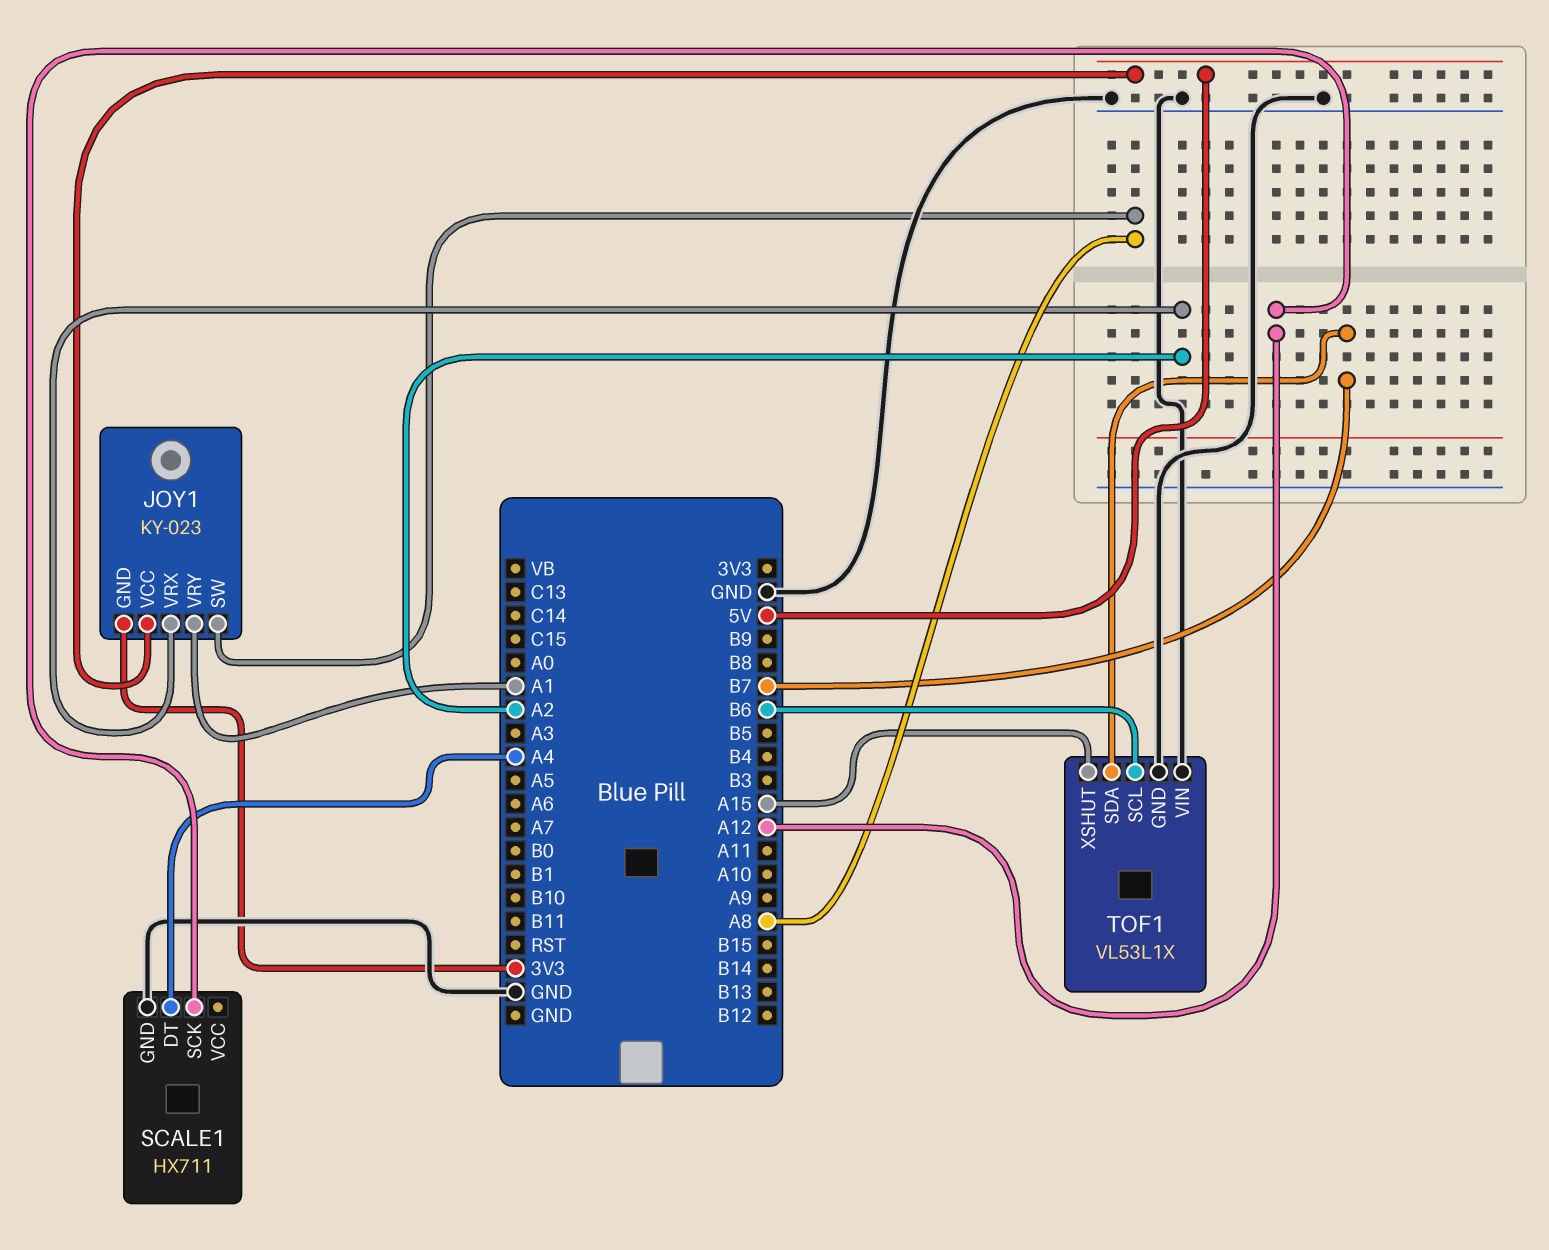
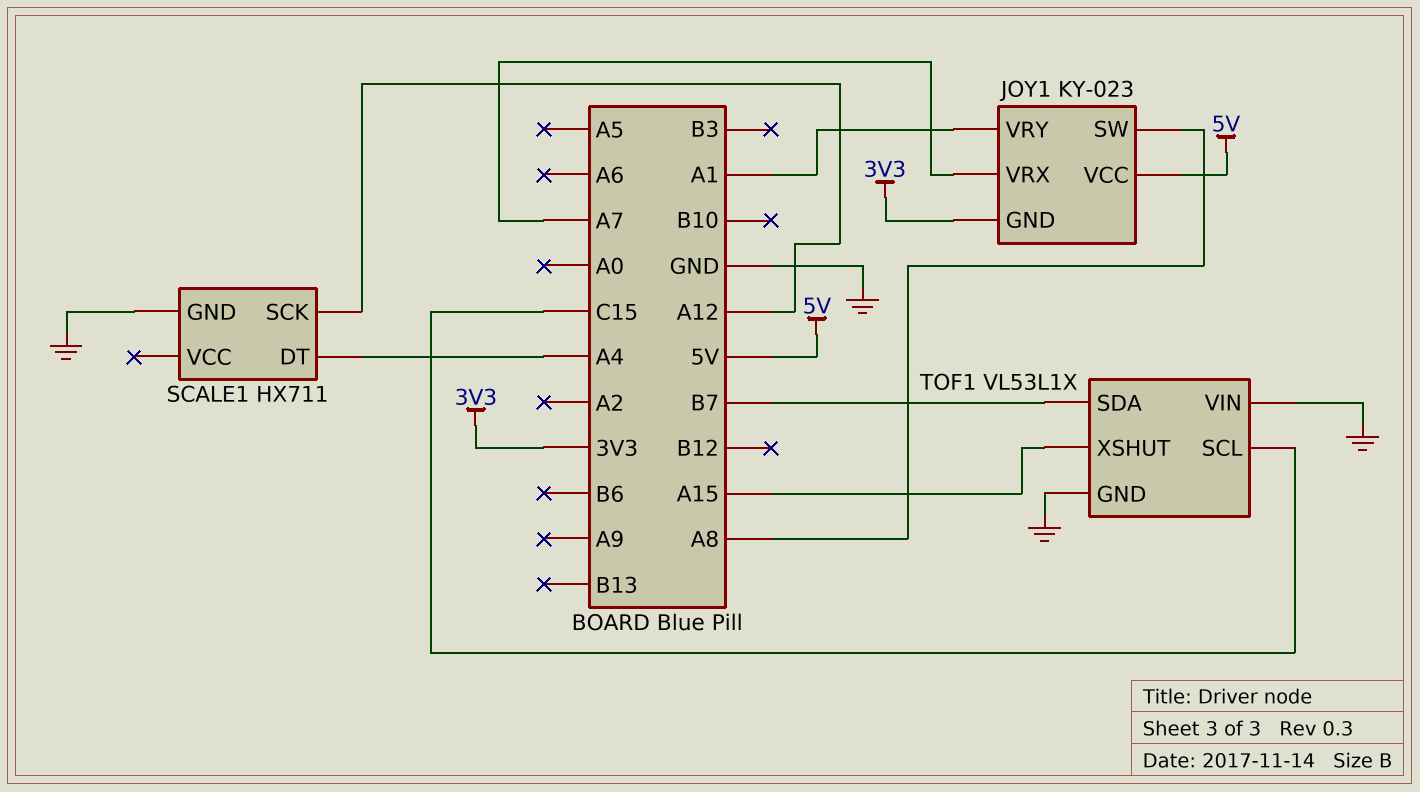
JOY1 pin VRX: A2 -> A7
TOF1 pin SCL: B6 -> C15

